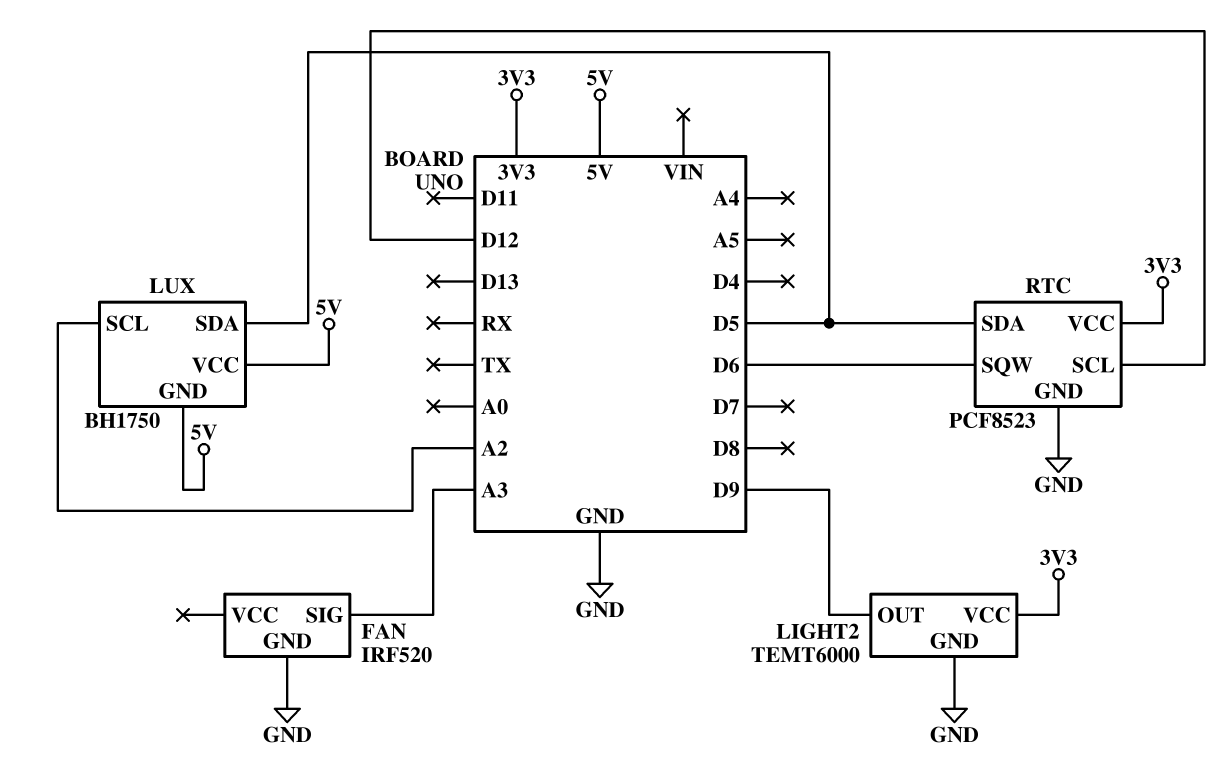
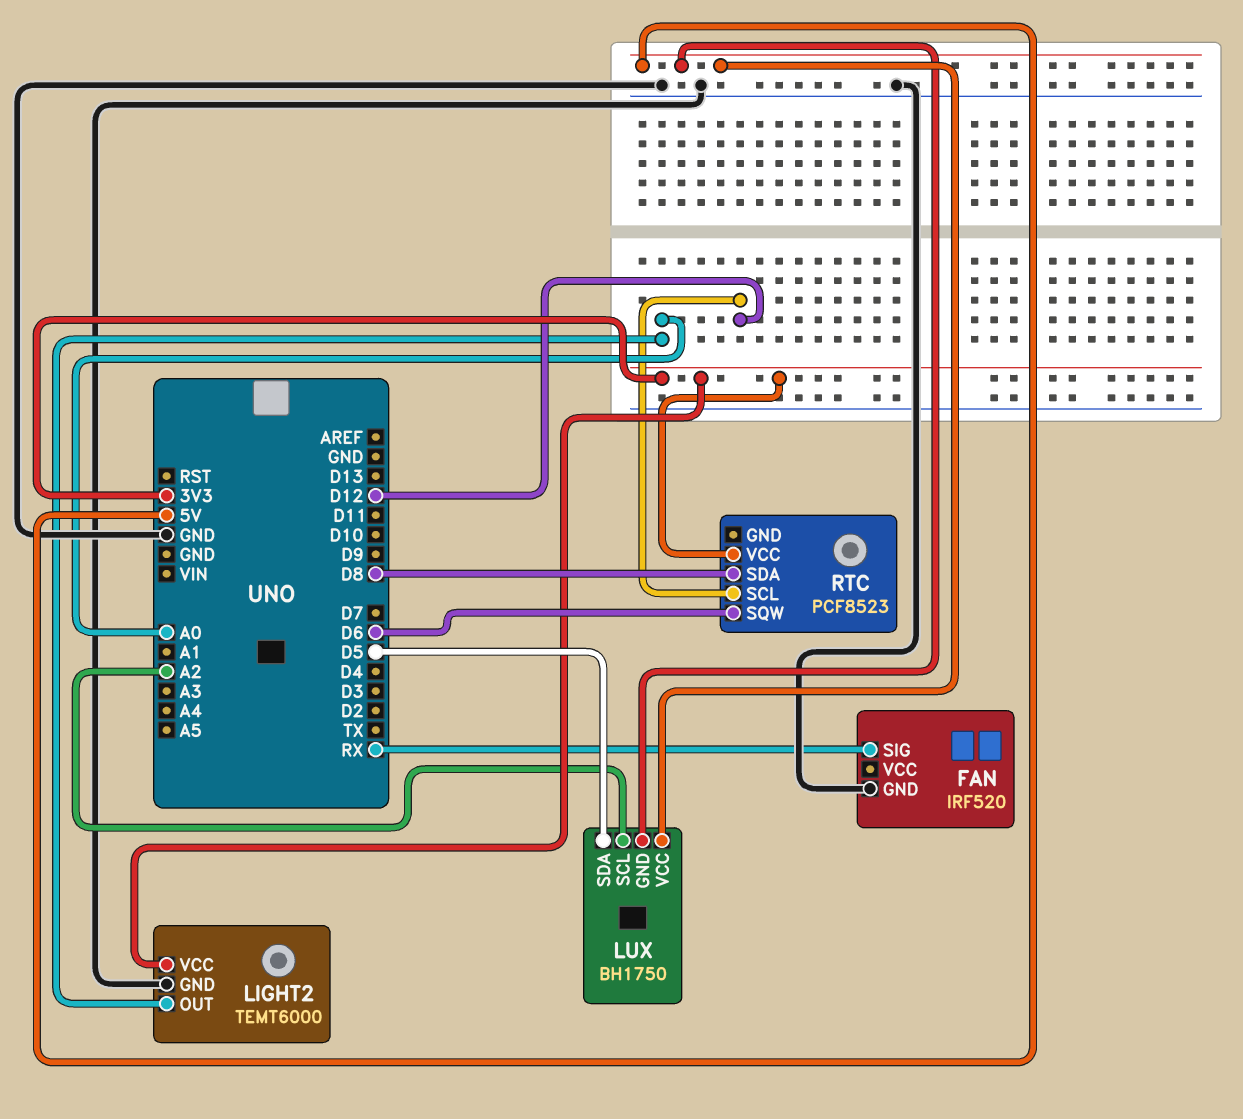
FAN pin SIG: A3 -> RX
LIGHT2 pin OUT: D9 -> A0
RTC pin GND: GND -> none
RTC pin SDA: D5 -> D8

